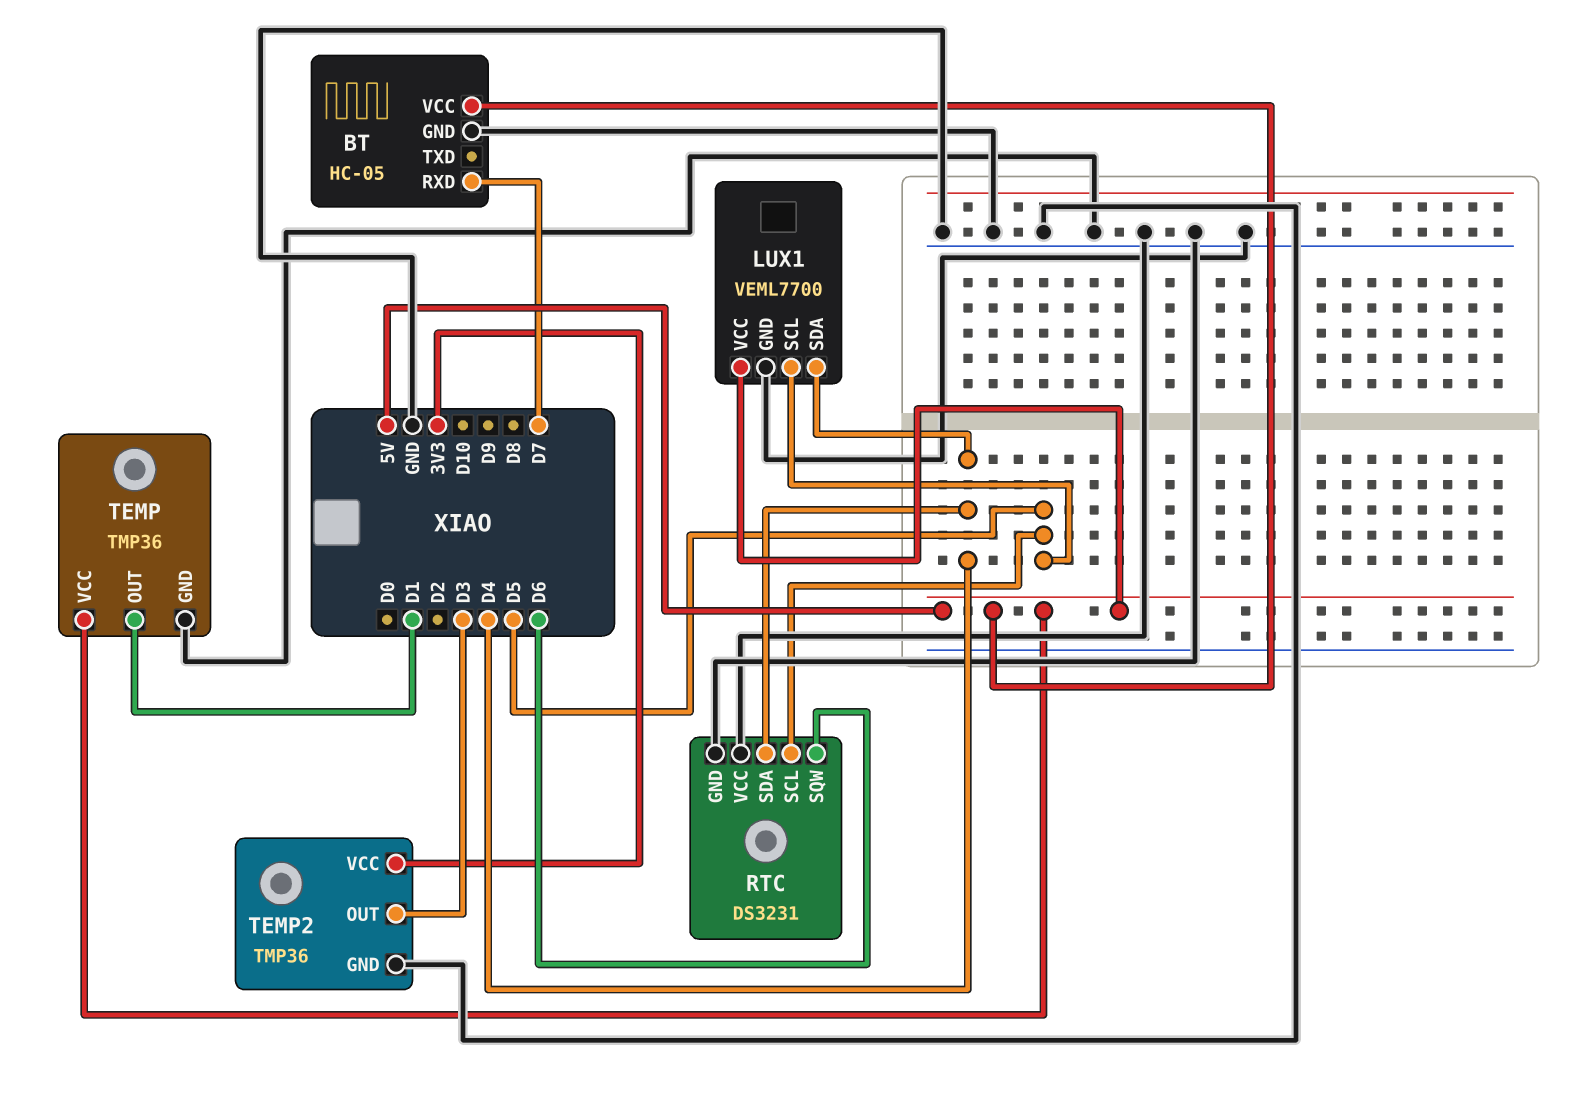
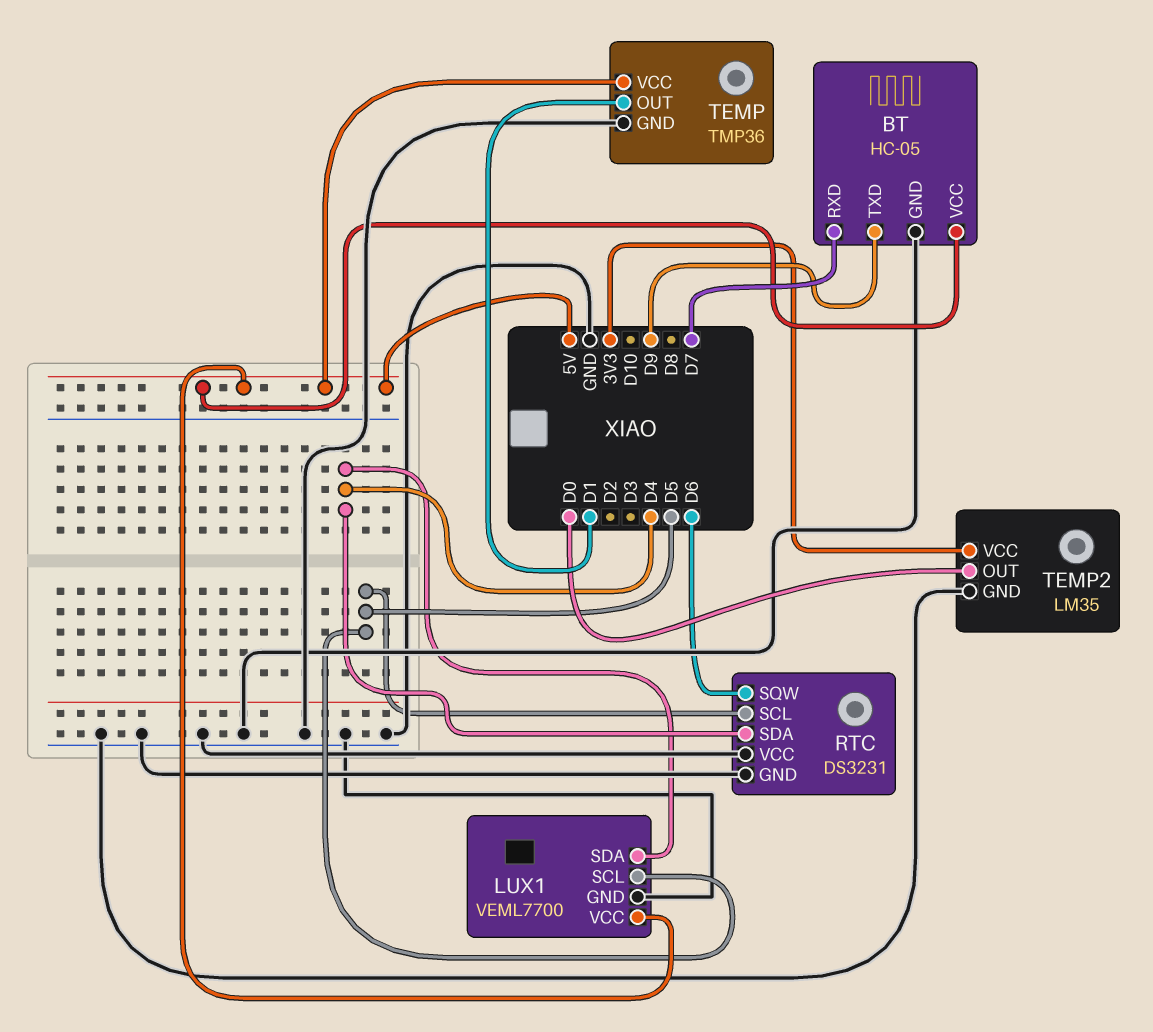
BT pin TXD: none -> D9
TEMP2: TMP36 -> LM35
TEMP2 pin OUT: D3 -> D0

